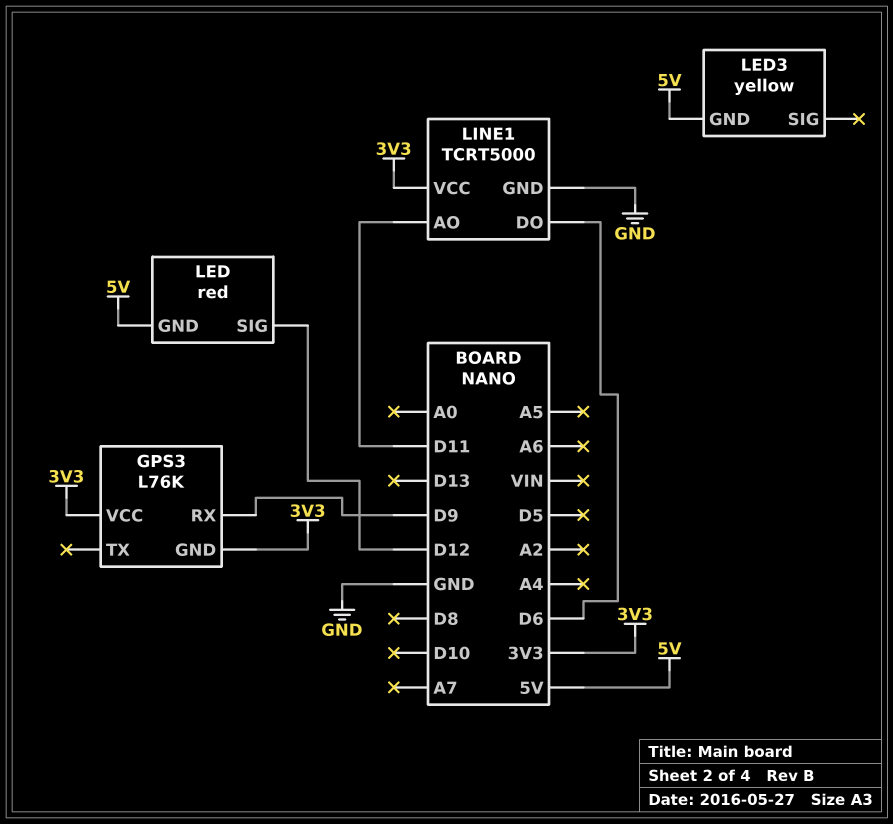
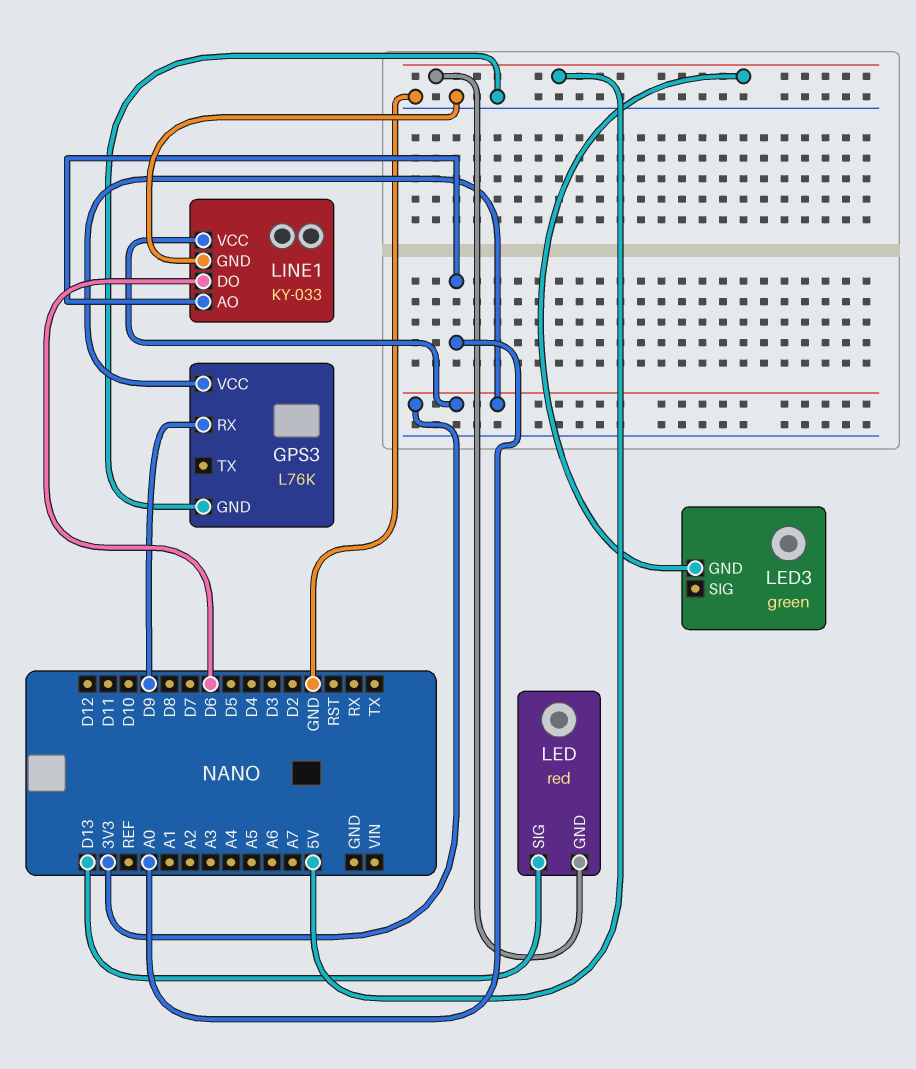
GPS3 pin GND: 3V3 -> GND
LED pin SIG: D12 -> D13
LED3: yellow -> green
LINE1: TCRT5000 -> KY-033
LINE1 pin AO: D11 -> A0

